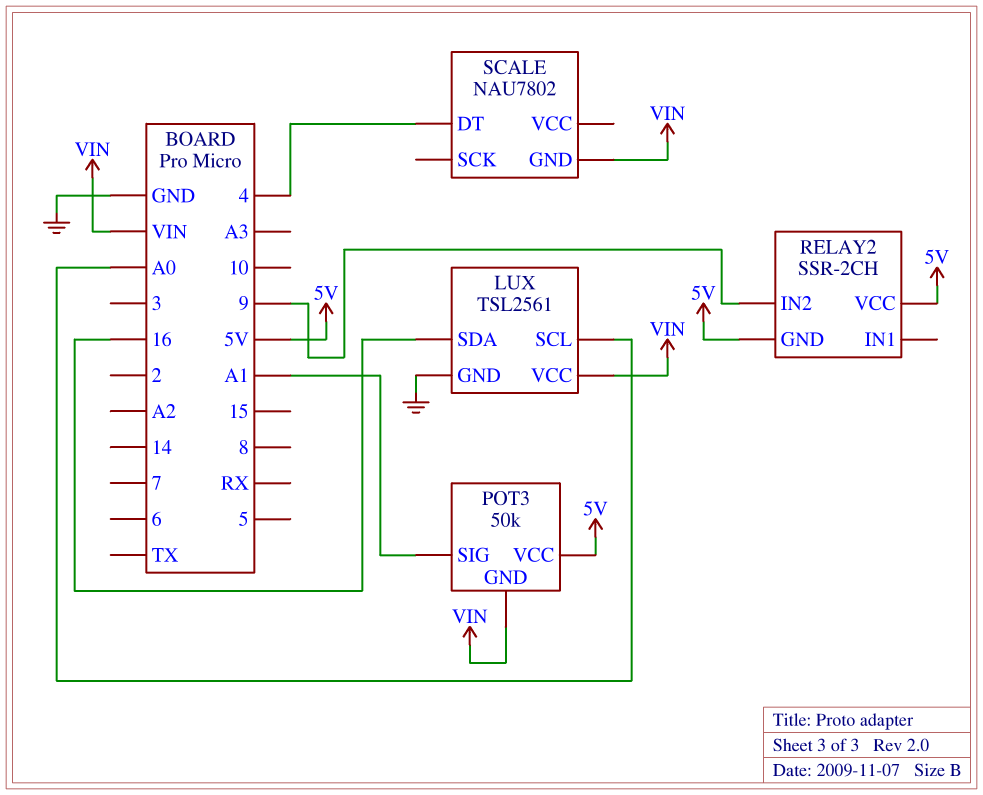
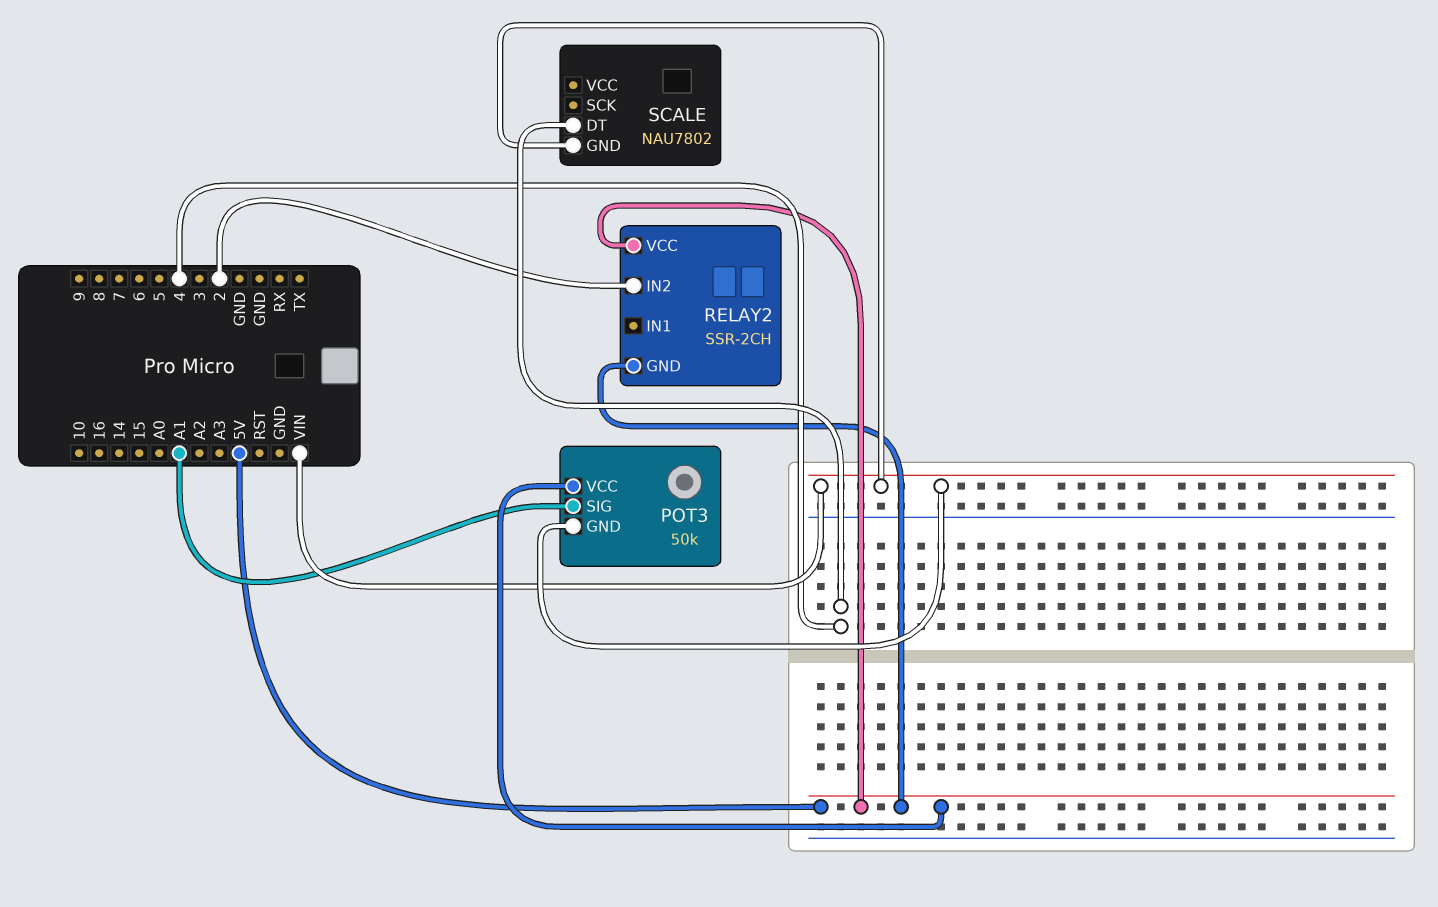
LUX: TSL2561 -> none
LUX pin GND: GND -> none
LUX pin SCL: A0 -> none
LUX pin SDA: 16 -> none
LUX pin VCC: VIN -> none
RELAY2 pin IN2: 9 -> 2

